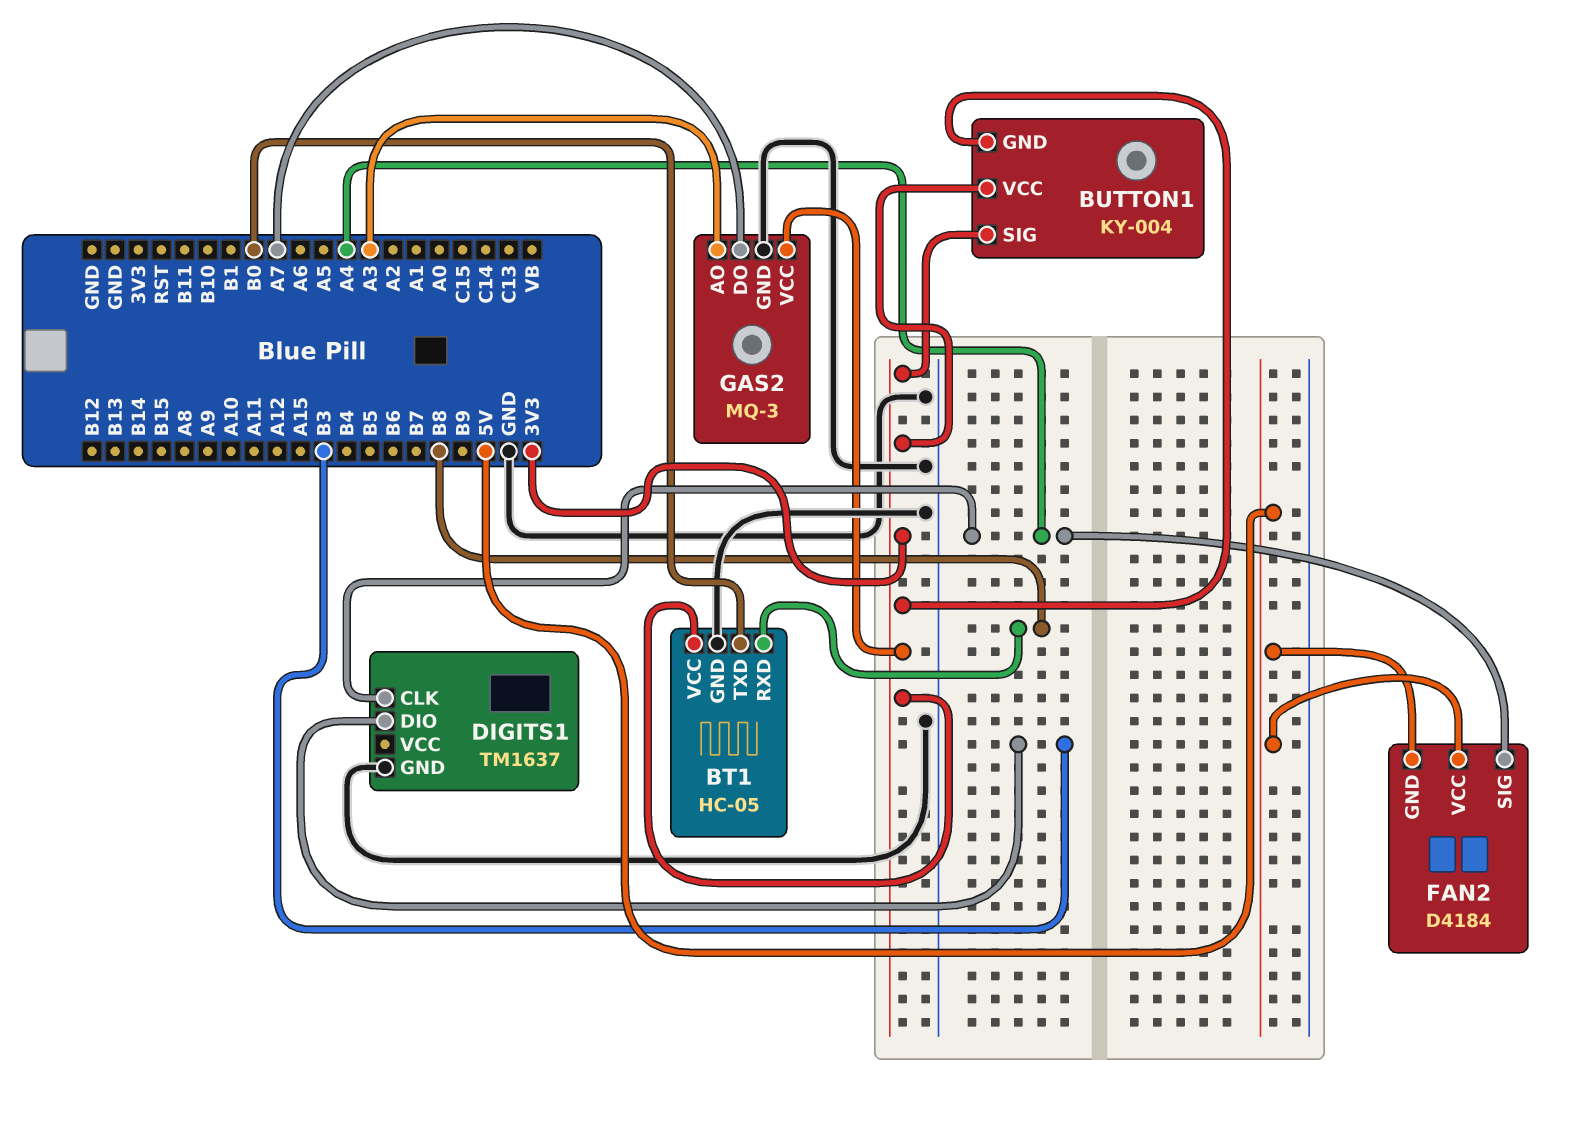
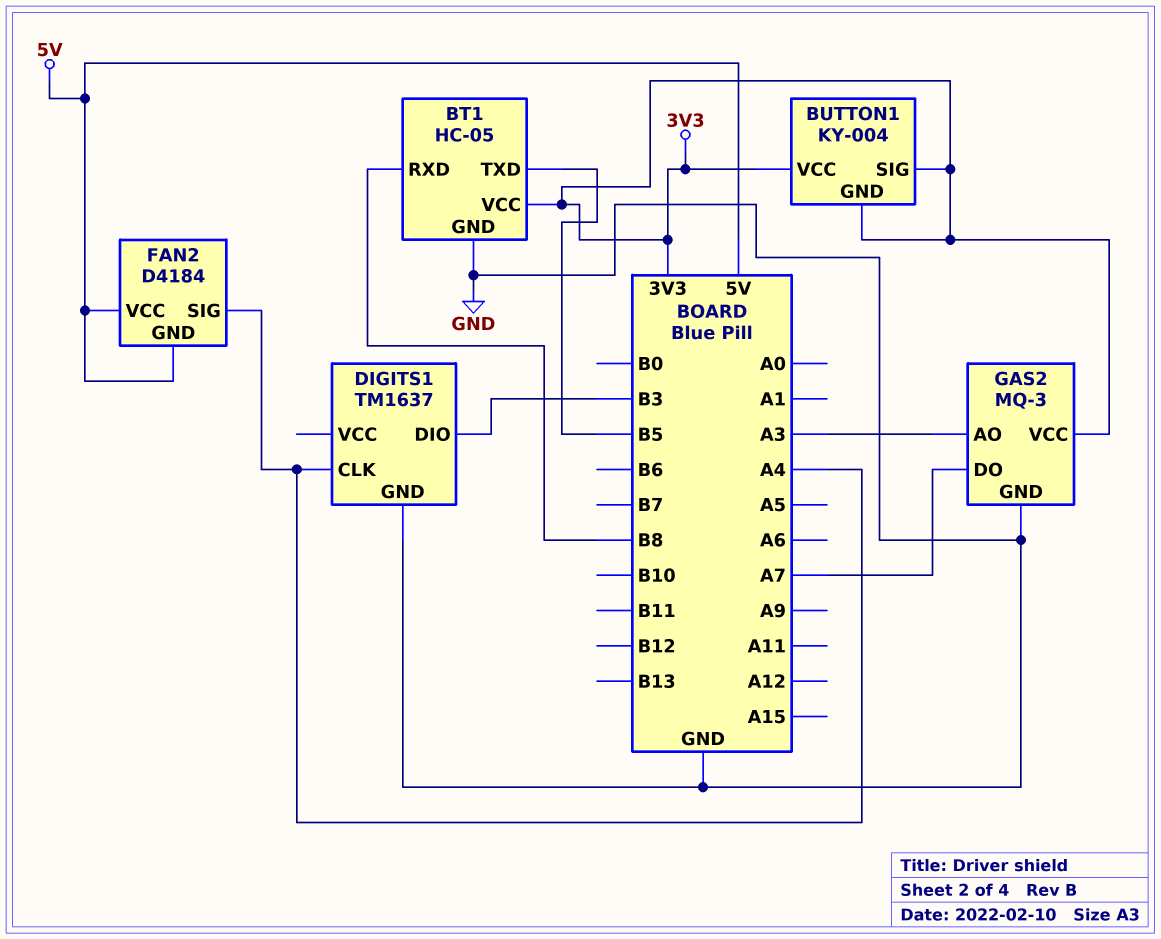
BT1 pin TXD: B0 -> B5

